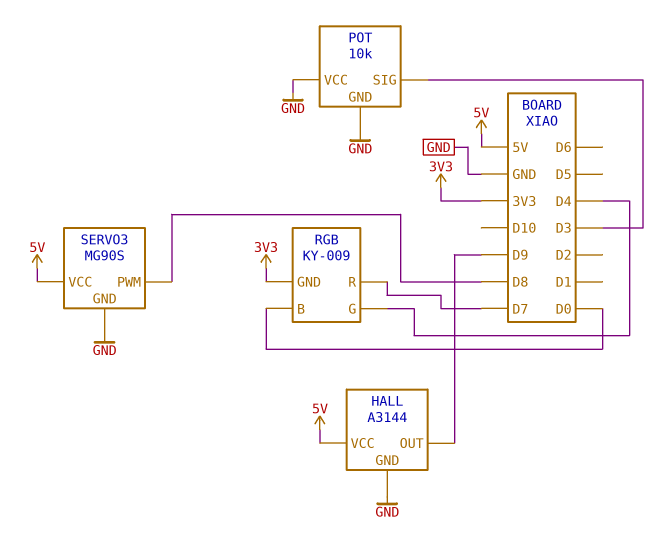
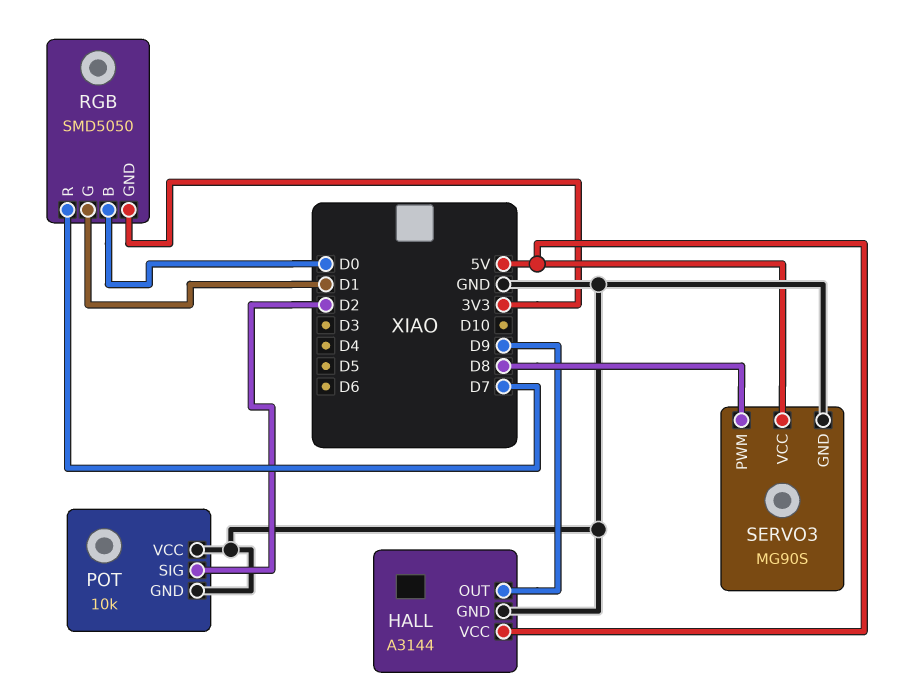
POT pin SIG: D3 -> D2
RGB: KY-009 -> SMD5050
RGB pin G: D4 -> D1

